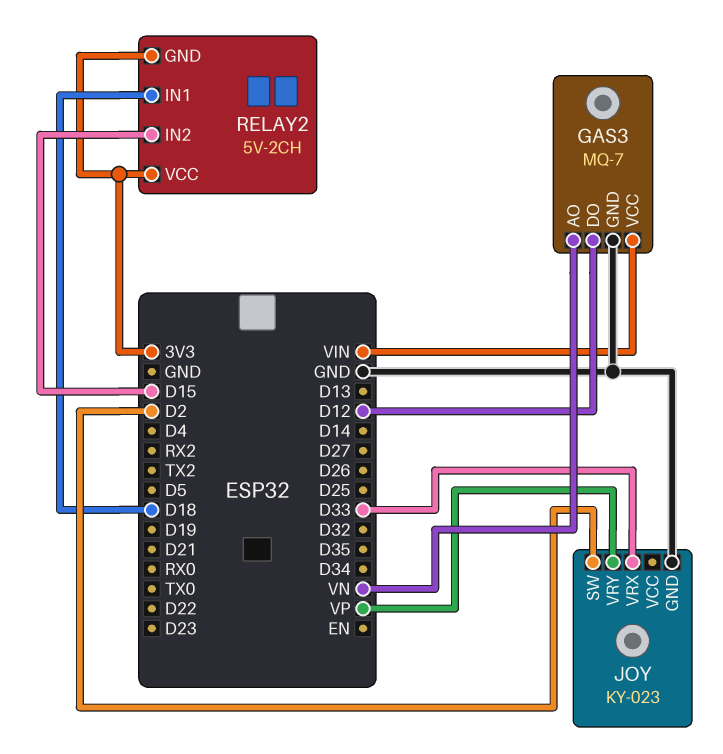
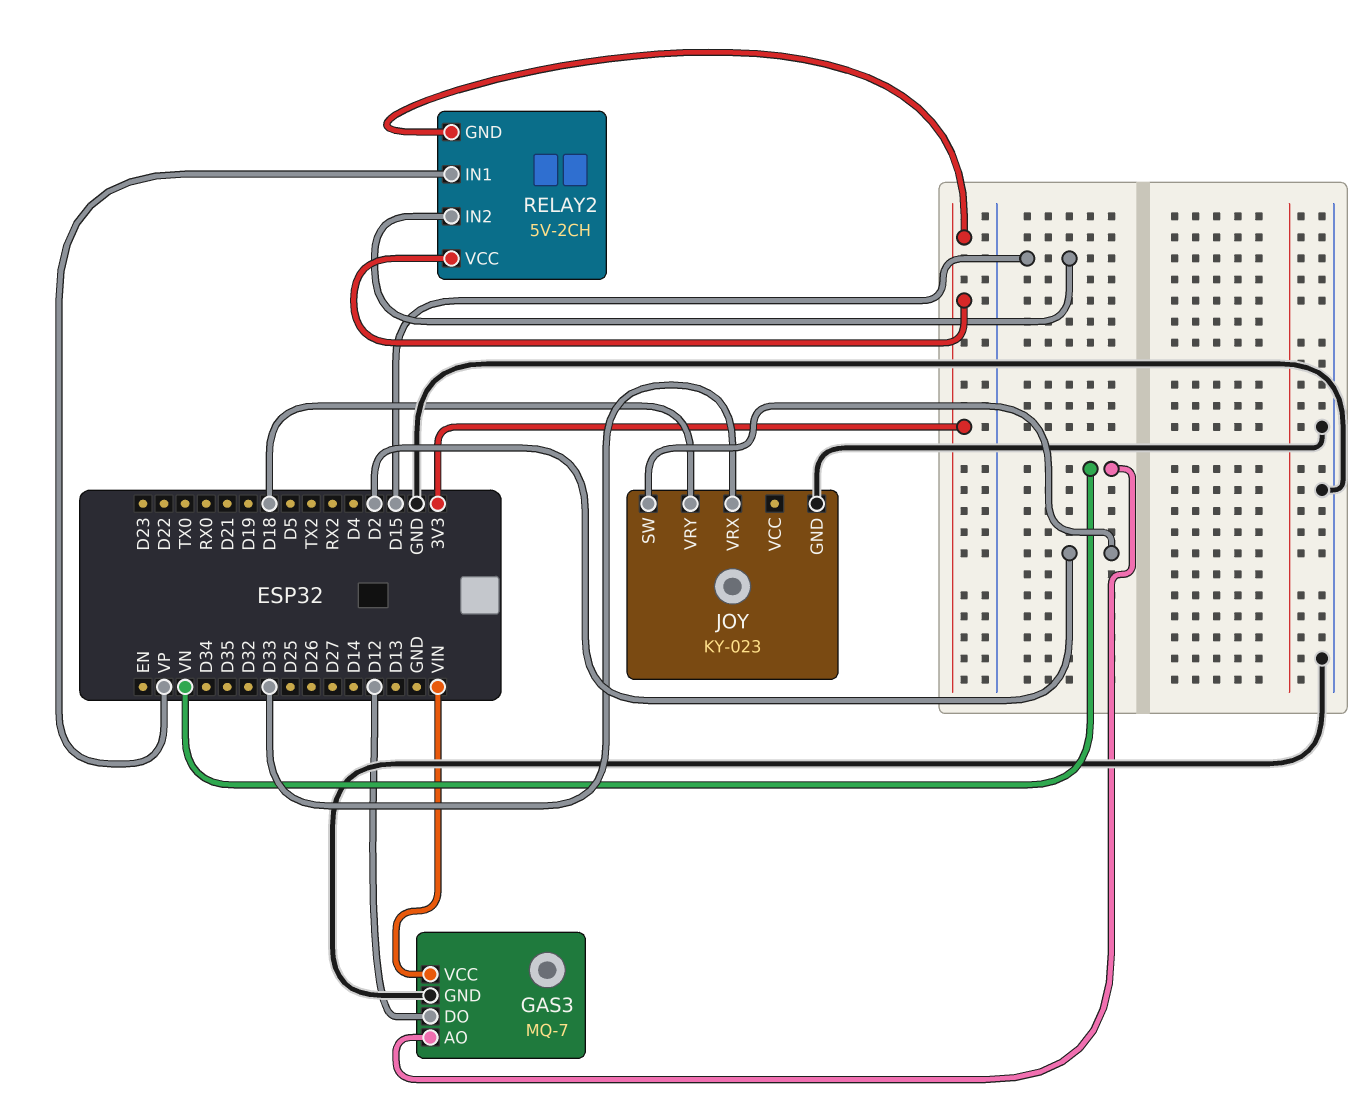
JOY pin VRY: VP -> D18
RELAY2 pin IN1: D18 -> VP

